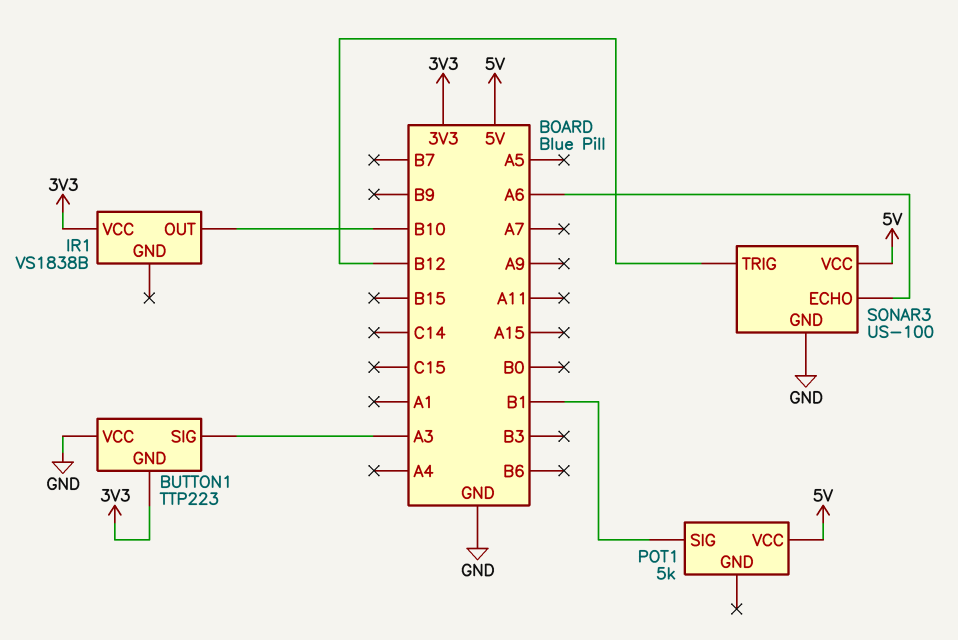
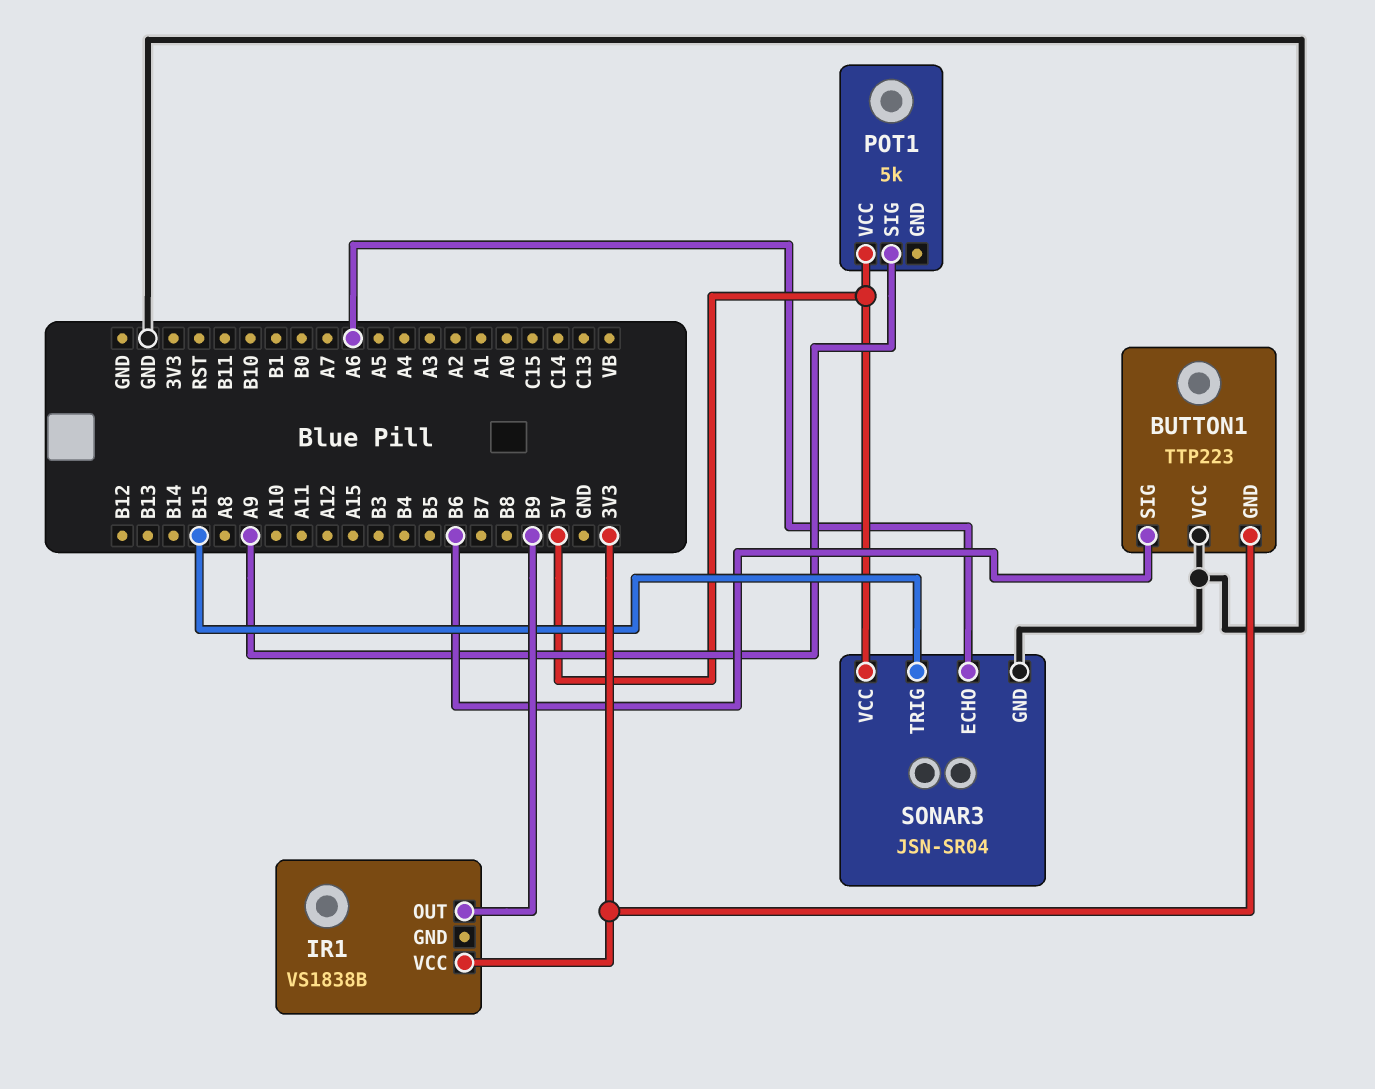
BUTTON1 pin SIG: A3 -> B6
IR1 pin OUT: B10 -> B9
POT1 pin SIG: B1 -> A9
SONAR3: US-100 -> JSN-SR04
SONAR3 pin TRIG: B12 -> B15

